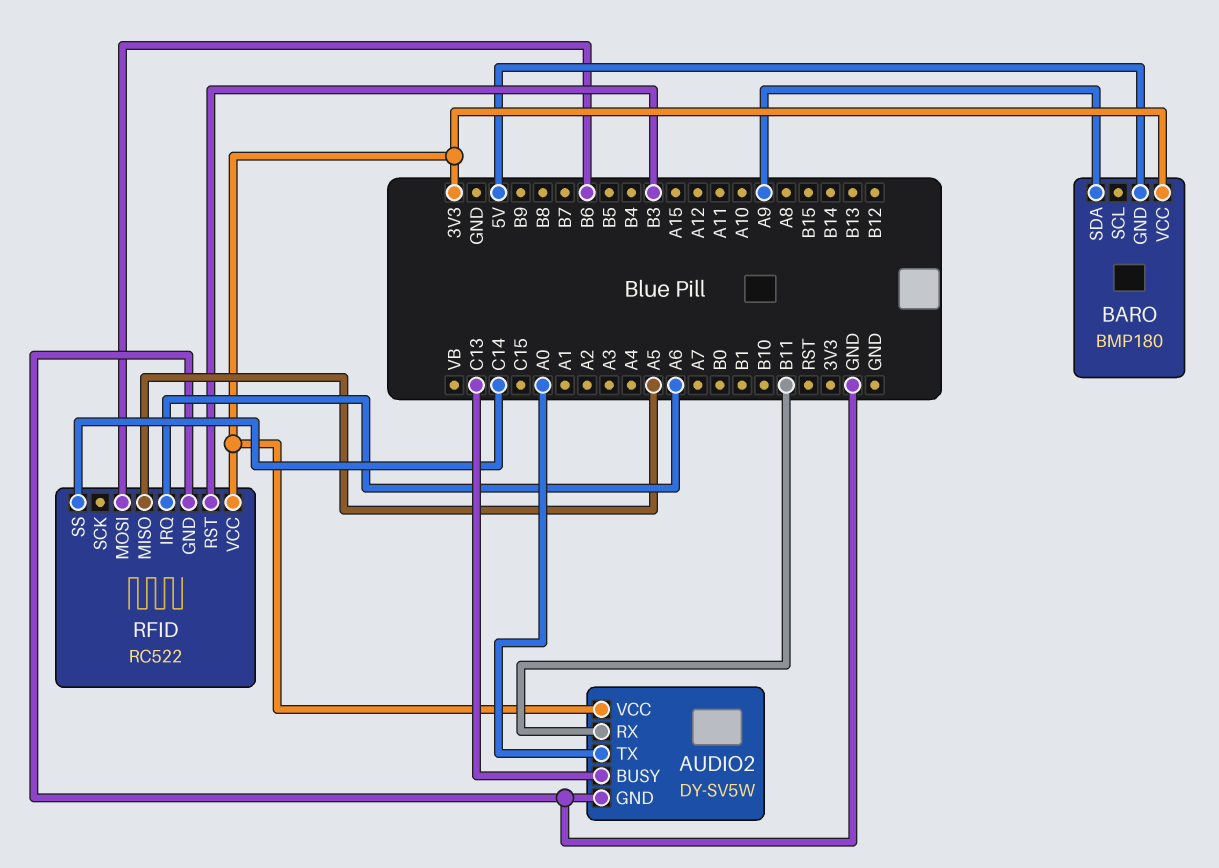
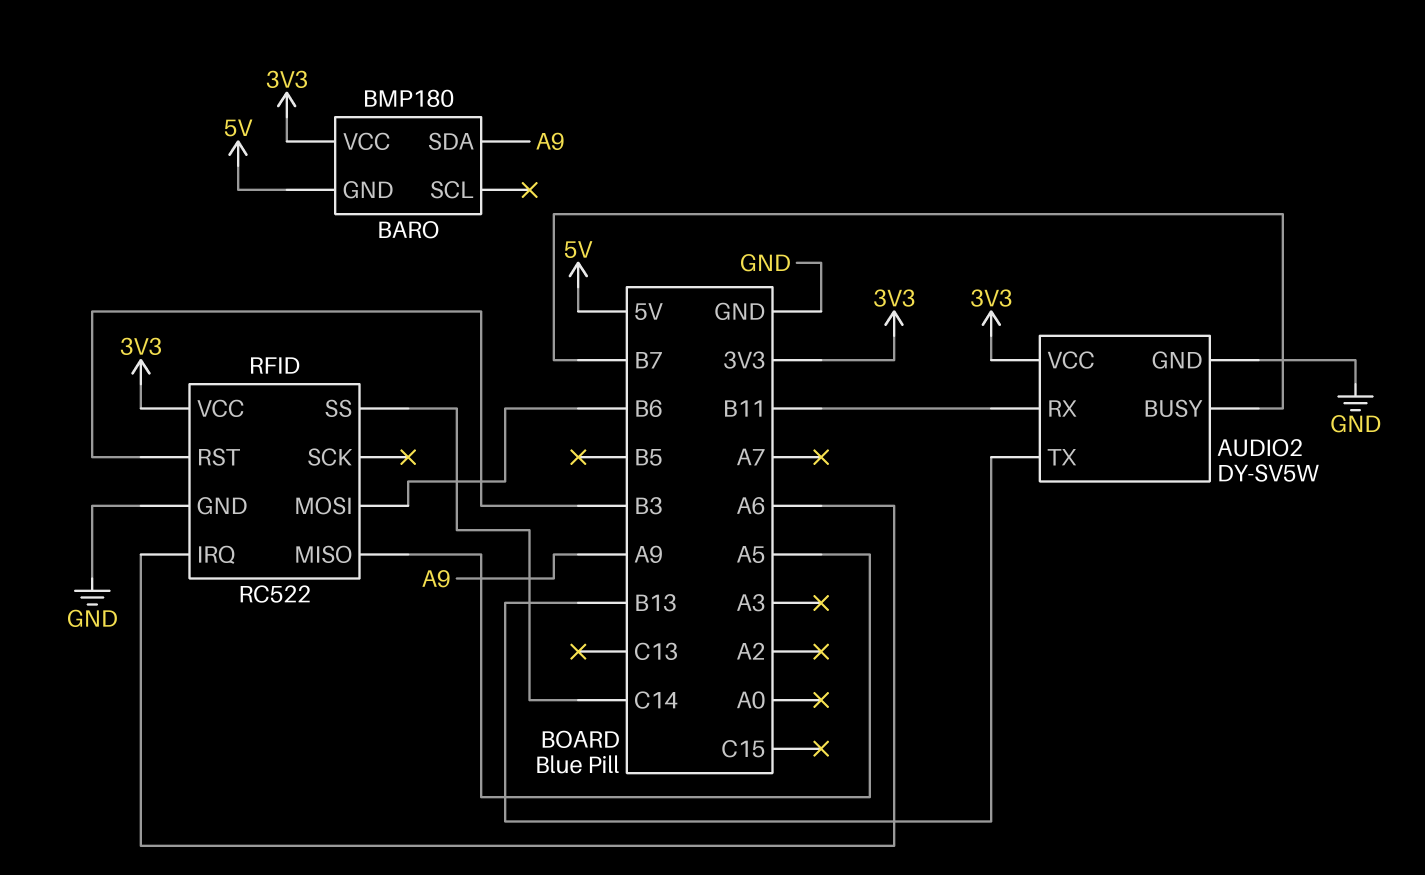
AUDIO2 pin BUSY: C13 -> B7
AUDIO2 pin TX: A0 -> B13

